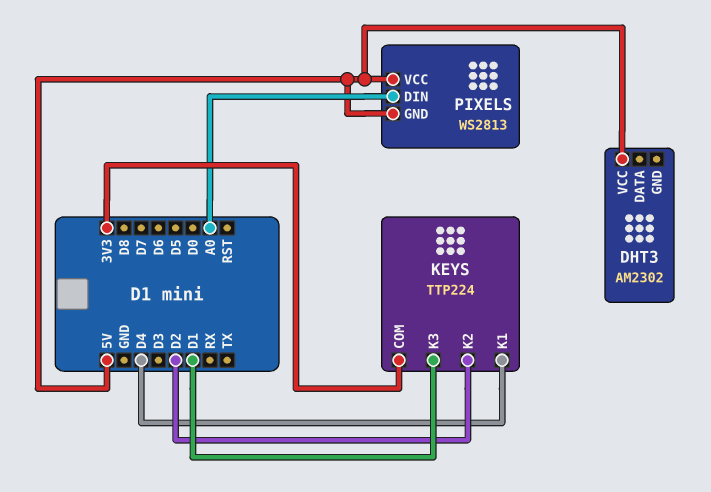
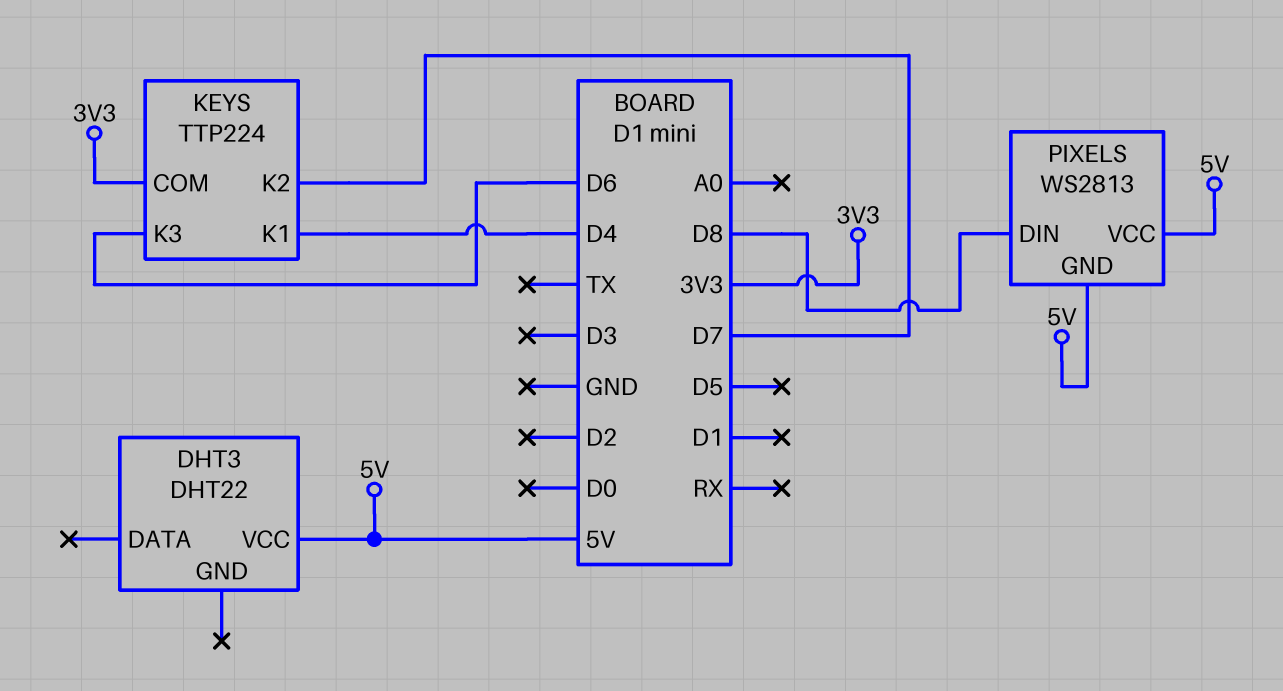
DHT3: AM2302 -> DHT22
KEYS pin K2: D2 -> D7
KEYS pin K3: D1 -> D6
PIXELS pin DIN: A0 -> D8

